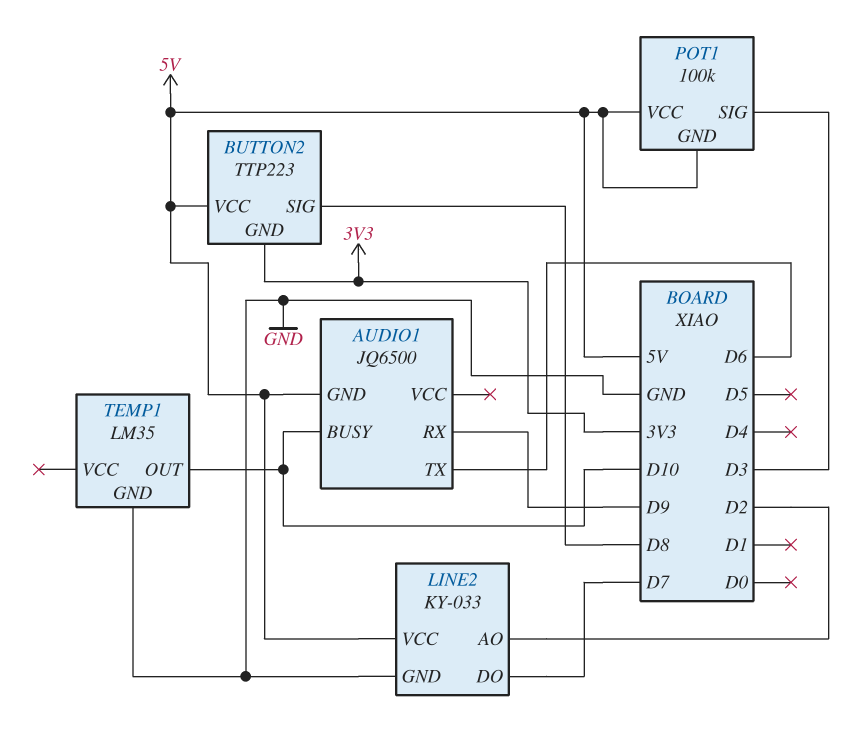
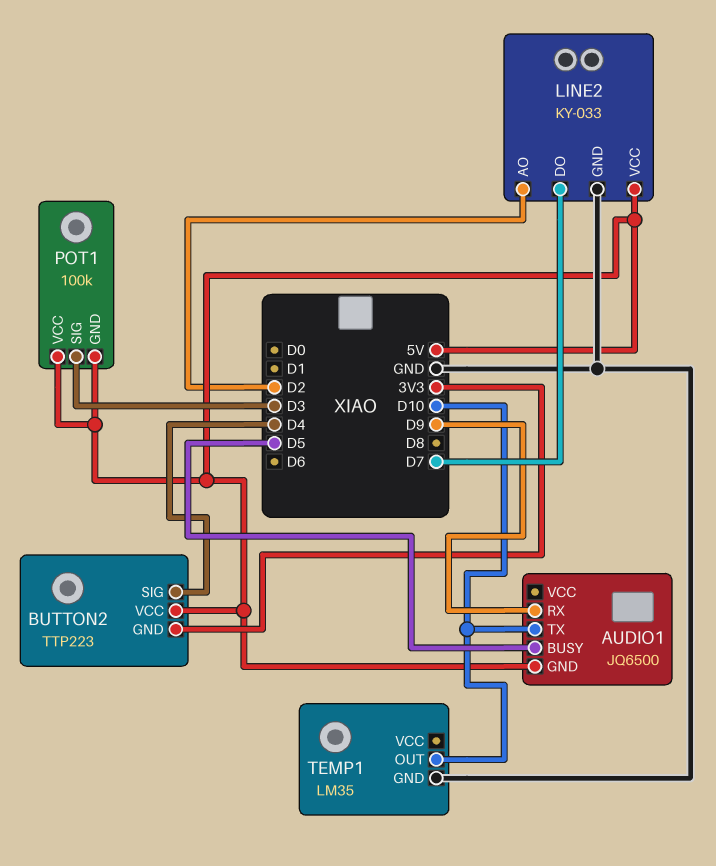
AUDIO1 pin BUSY: D10 -> D5
AUDIO1 pin TX: D6 -> D10
BUTTON2 pin SIG: D8 -> D4

